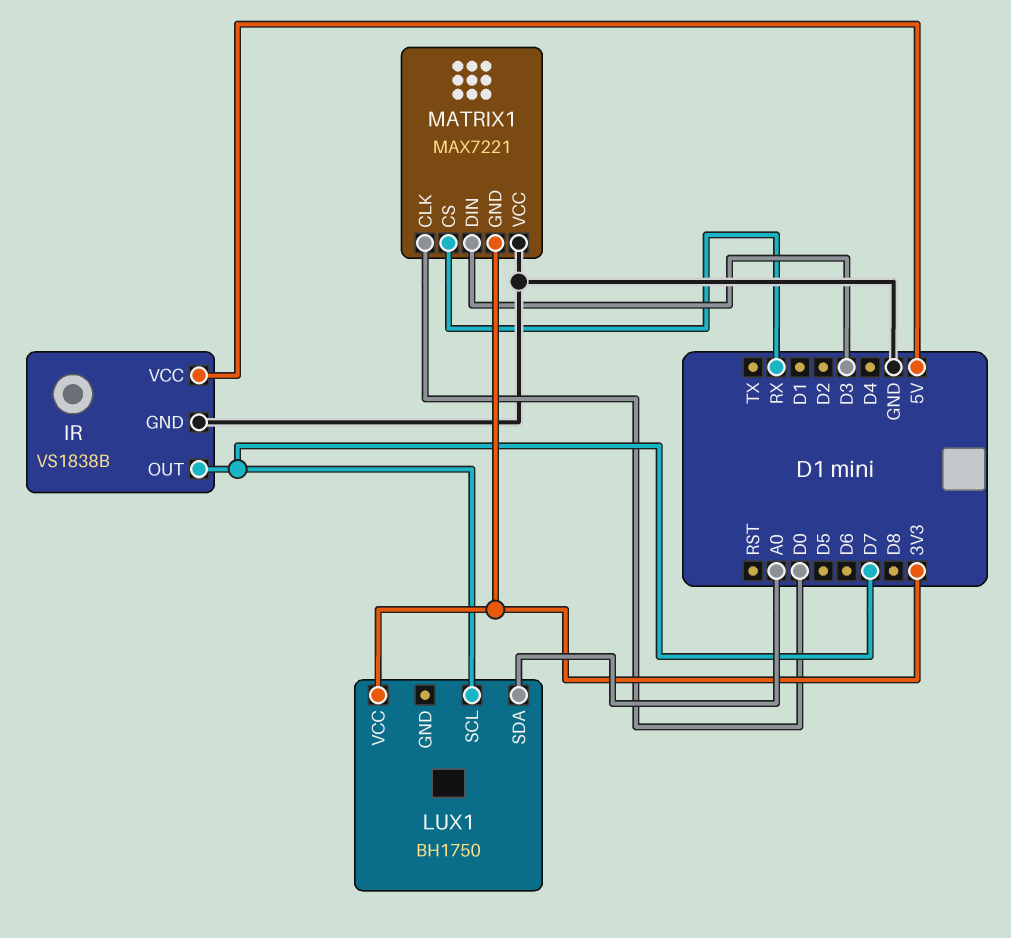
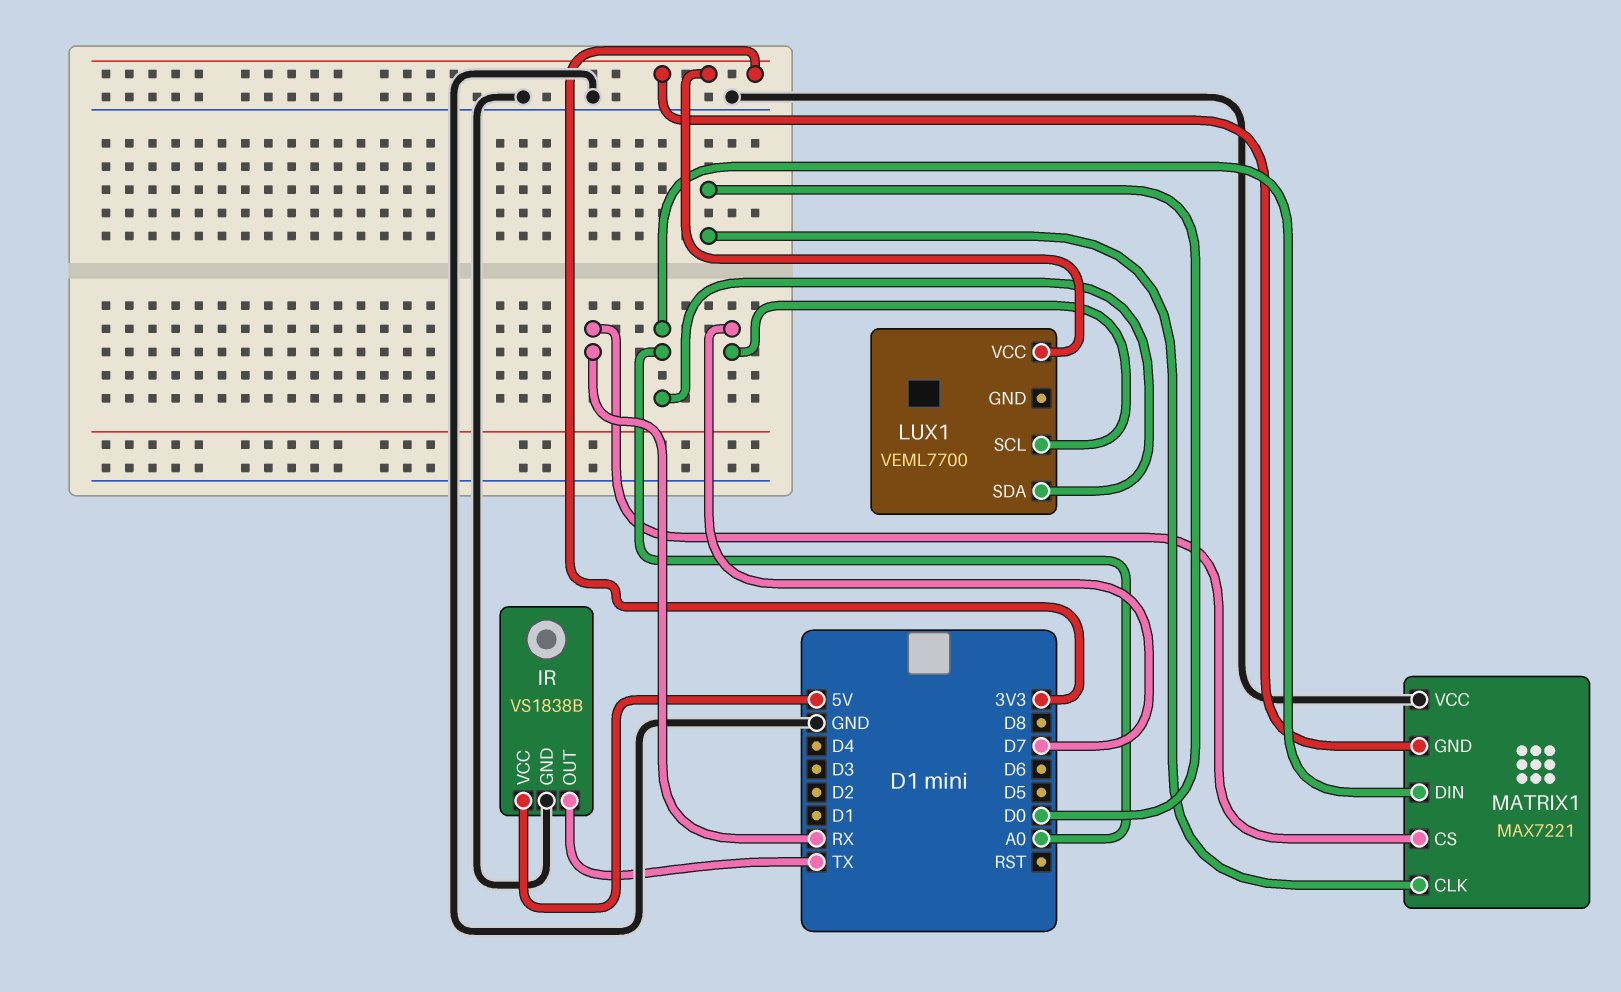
IR pin OUT: D7 -> TX
LUX1: BH1750 -> VEML7700
MATRIX1 pin DIN: D3 -> A0

